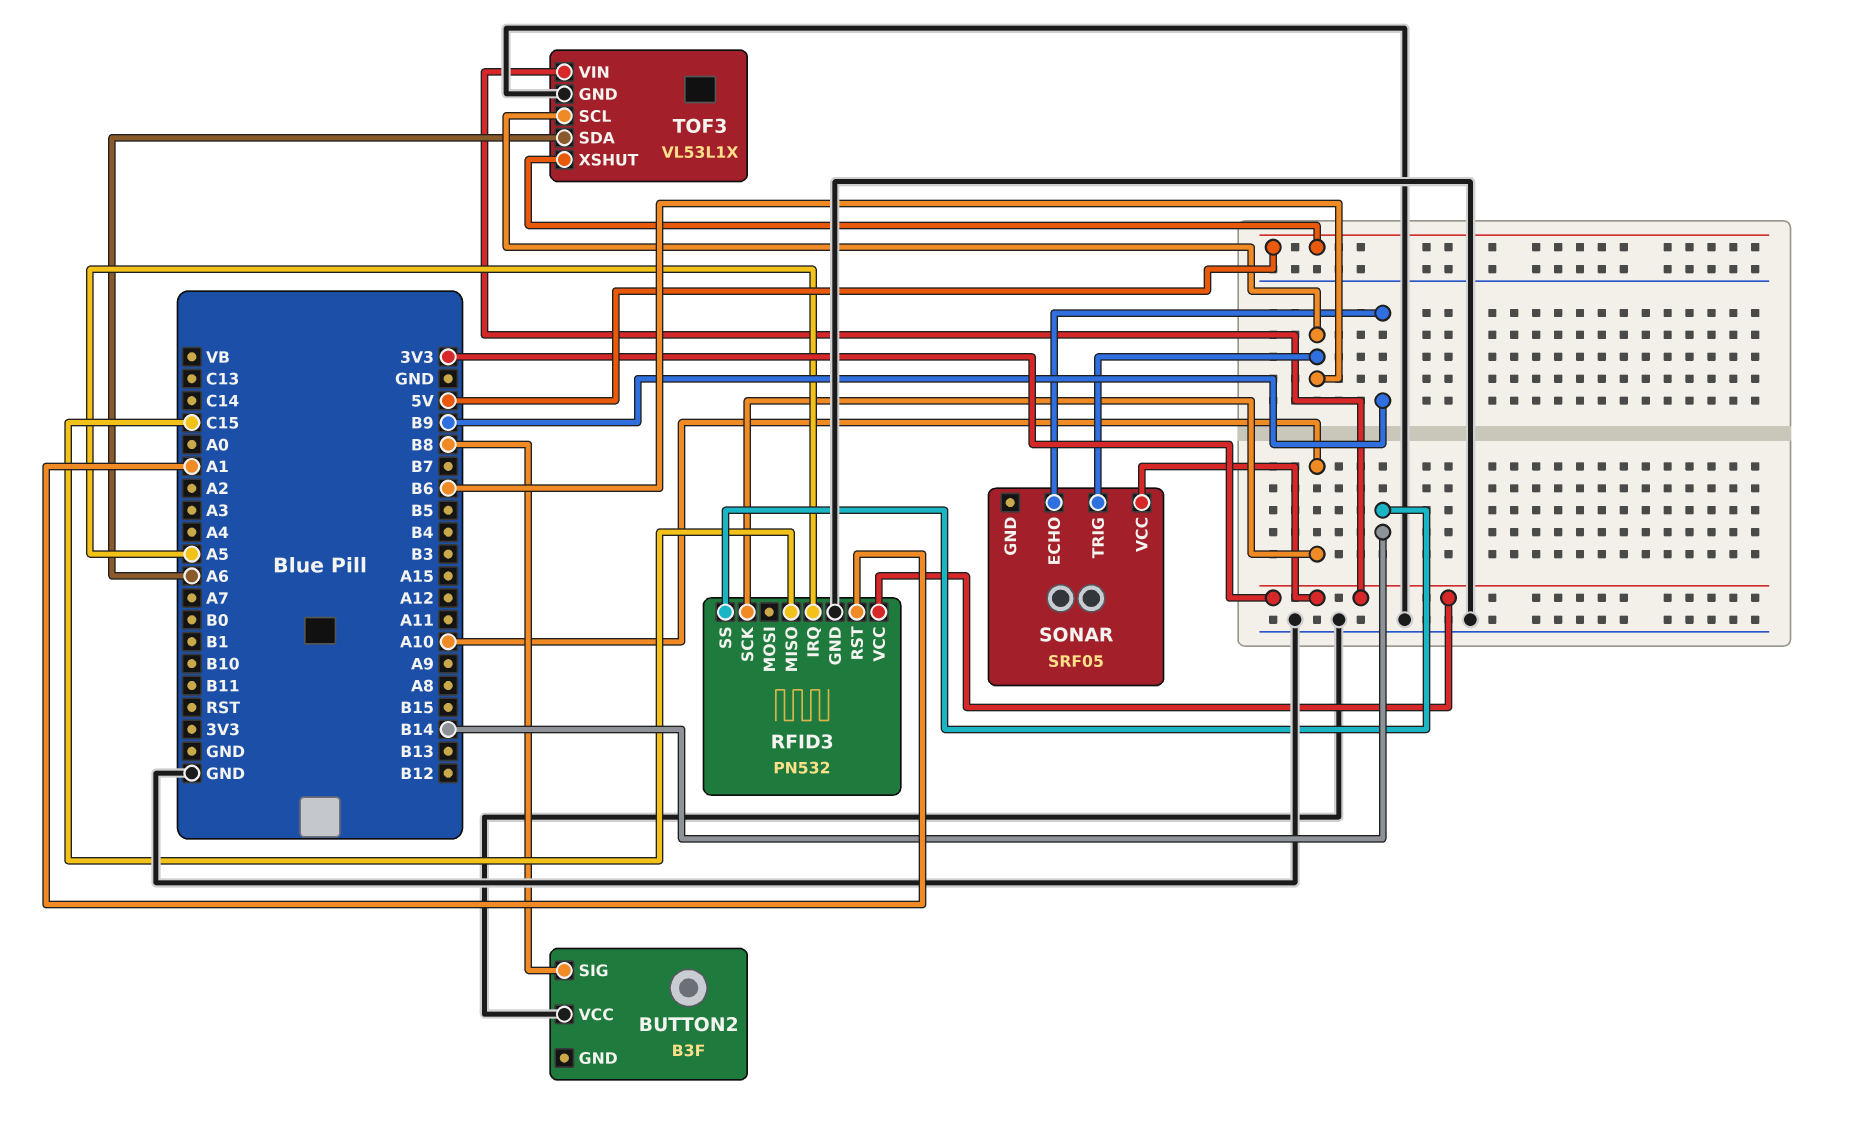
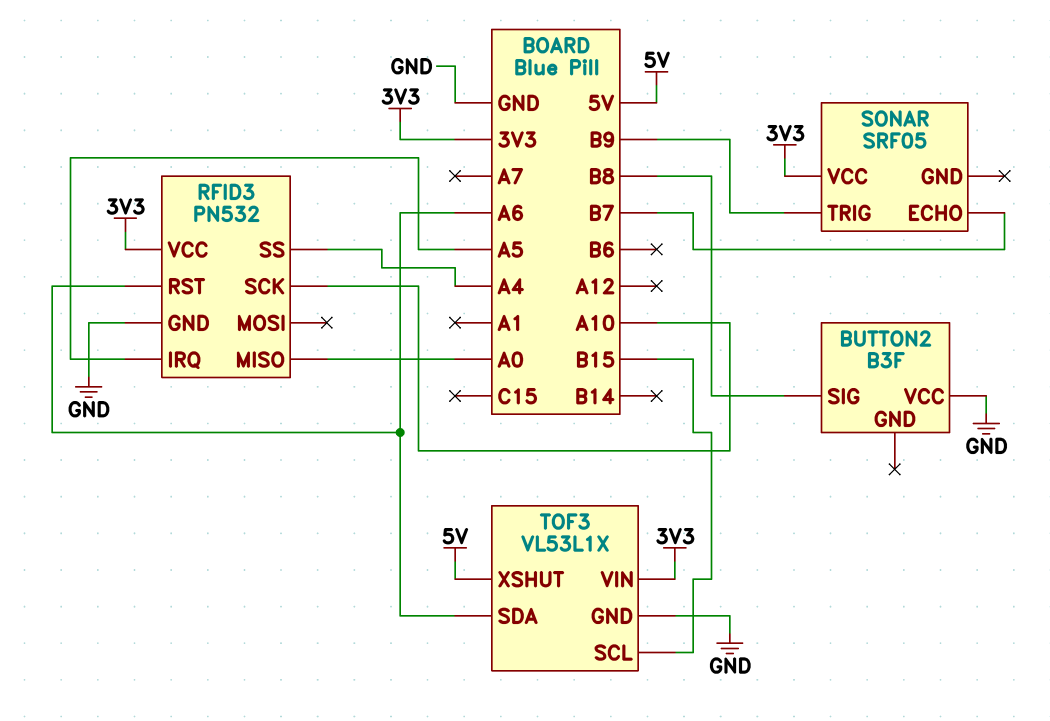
RFID3 pin MISO: C15 -> A0
RFID3 pin RST: A1 -> A6
RFID3 pin SS: B14 -> A4
SONAR pin ECHO: B9 -> B7
SONAR pin TRIG: B6 -> B9
TOF3 pin SCL: B6 -> B15

